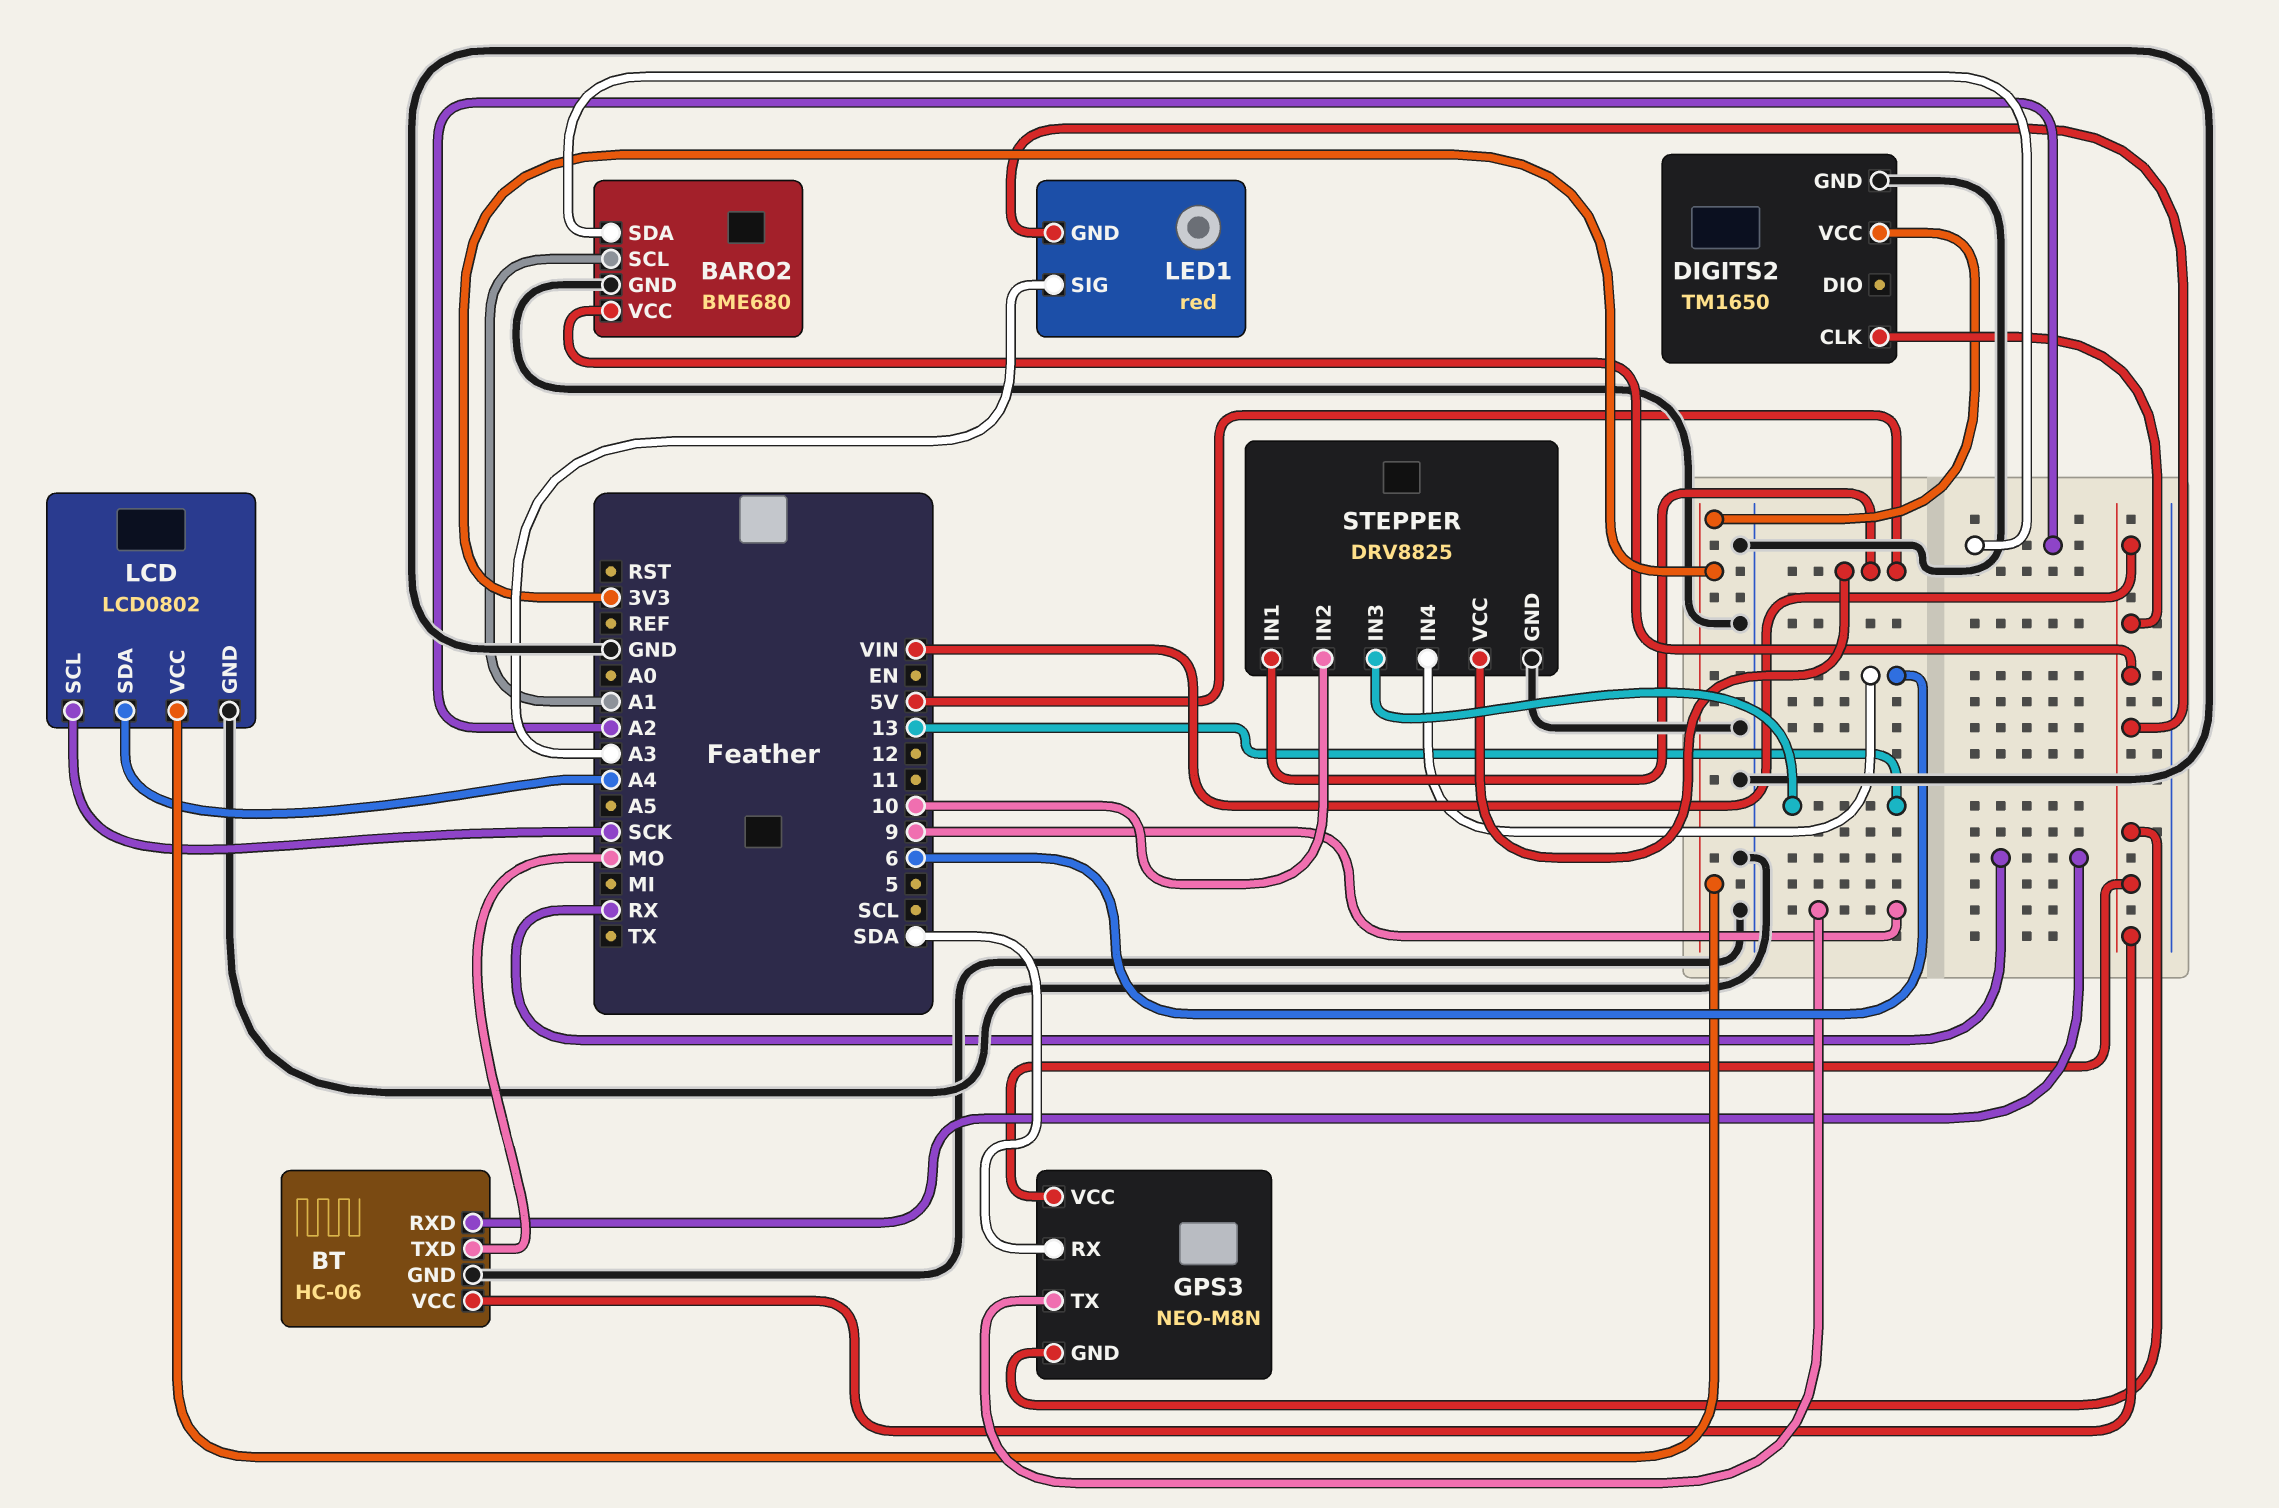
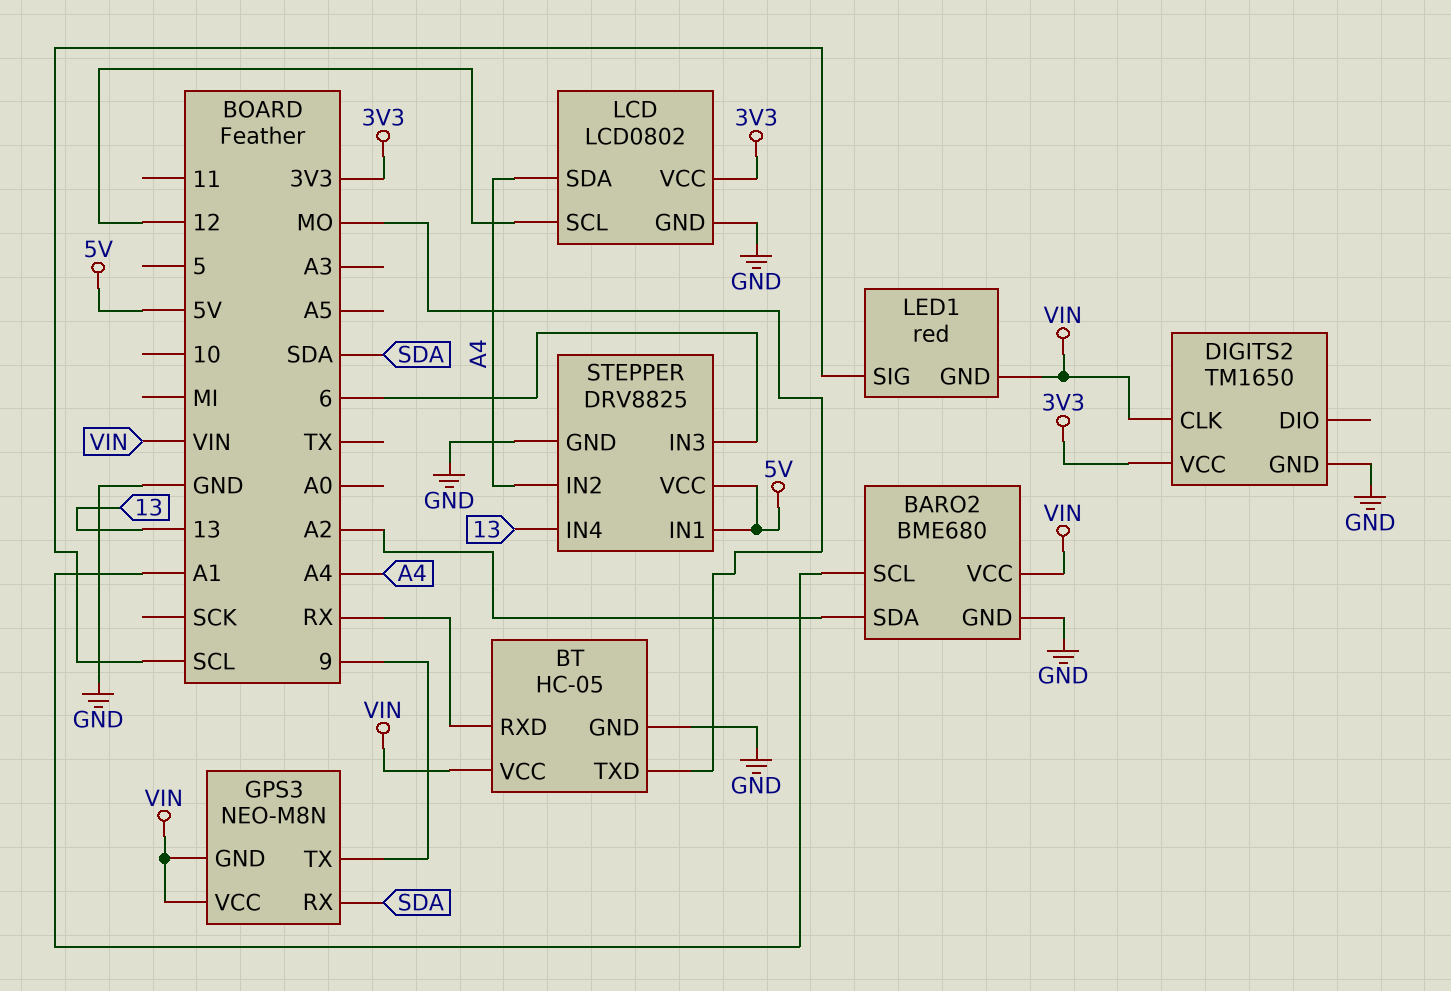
BT: HC-06 -> HC-05
LCD pin SCL: SCK -> 12
LED1 pin SIG: A3 -> SCL
STEPPER pin IN2: 10 -> A4
STEPPER pin IN3: 13 -> 6
STEPPER pin IN4: 6 -> 13

